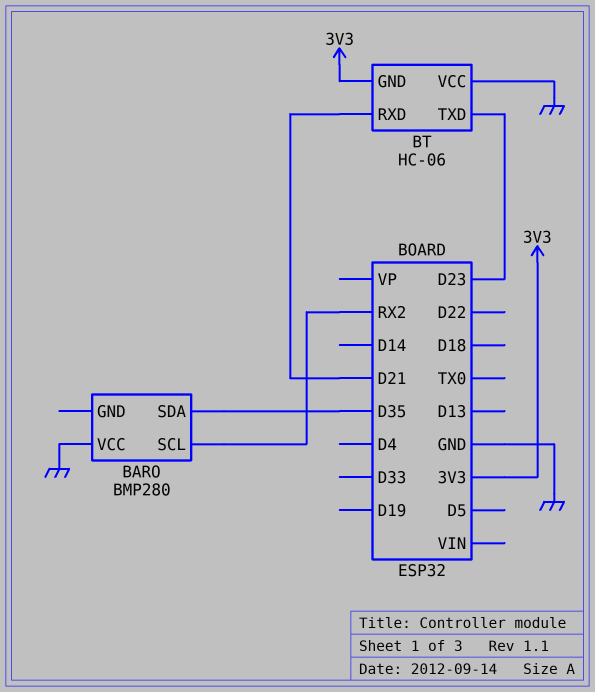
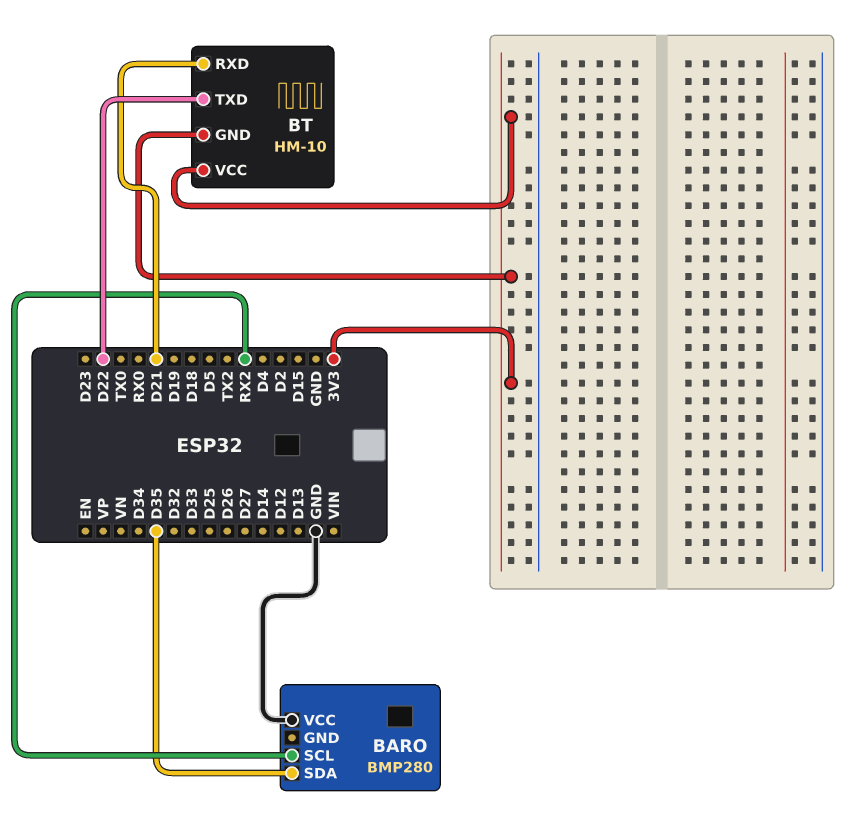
BT: HC-06 -> HM-10
BT pin TXD: D23 -> D22
BT pin VCC: GND -> 3V3

